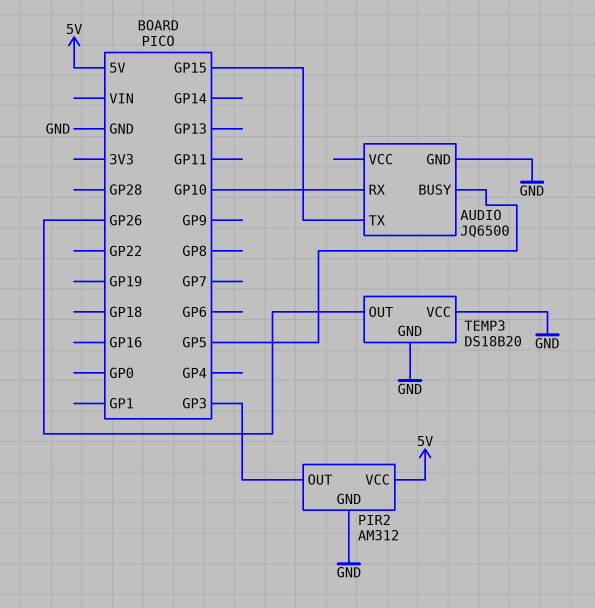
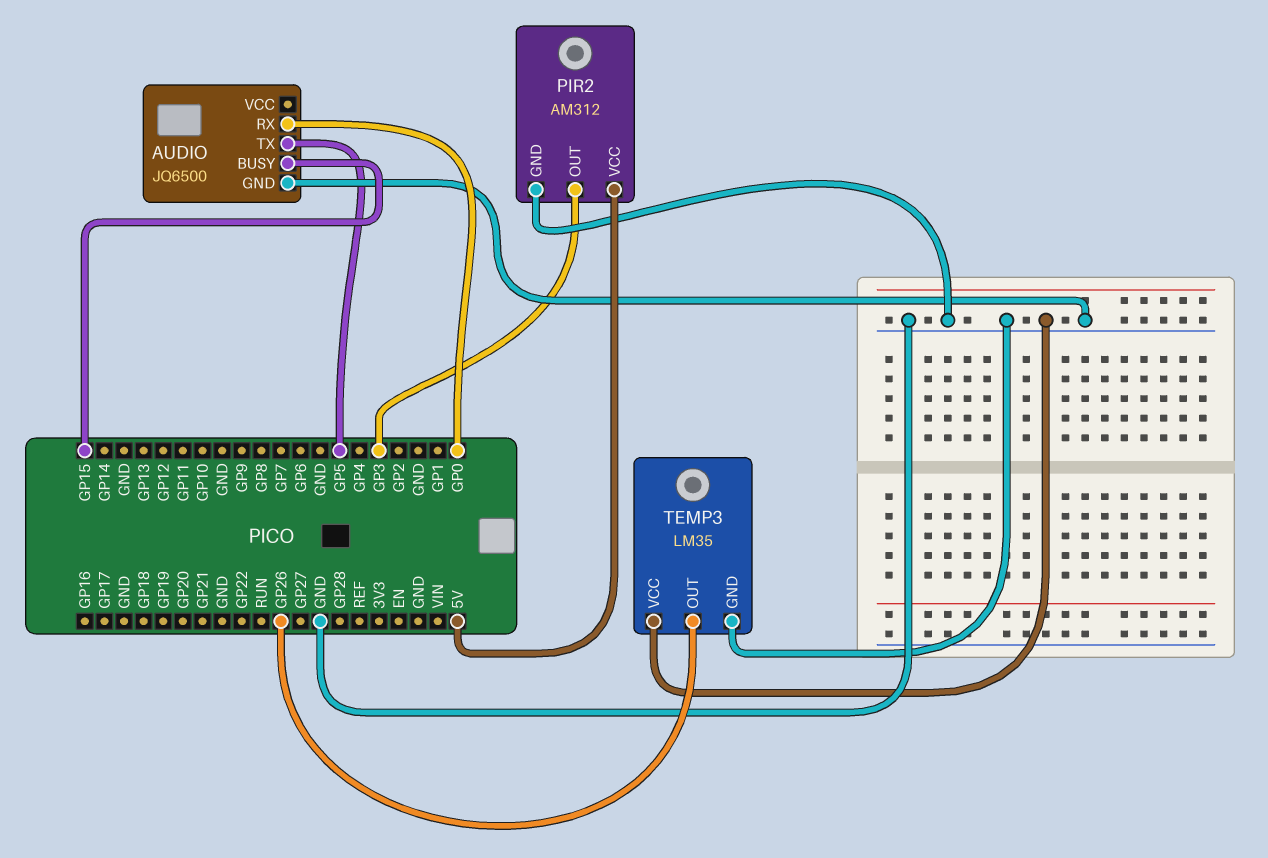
AUDIO pin BUSY: GP5 -> GP15
AUDIO pin RX: GP10 -> GP0
AUDIO pin TX: GP15 -> GP5
TEMP3: DS18B20 -> LM35

